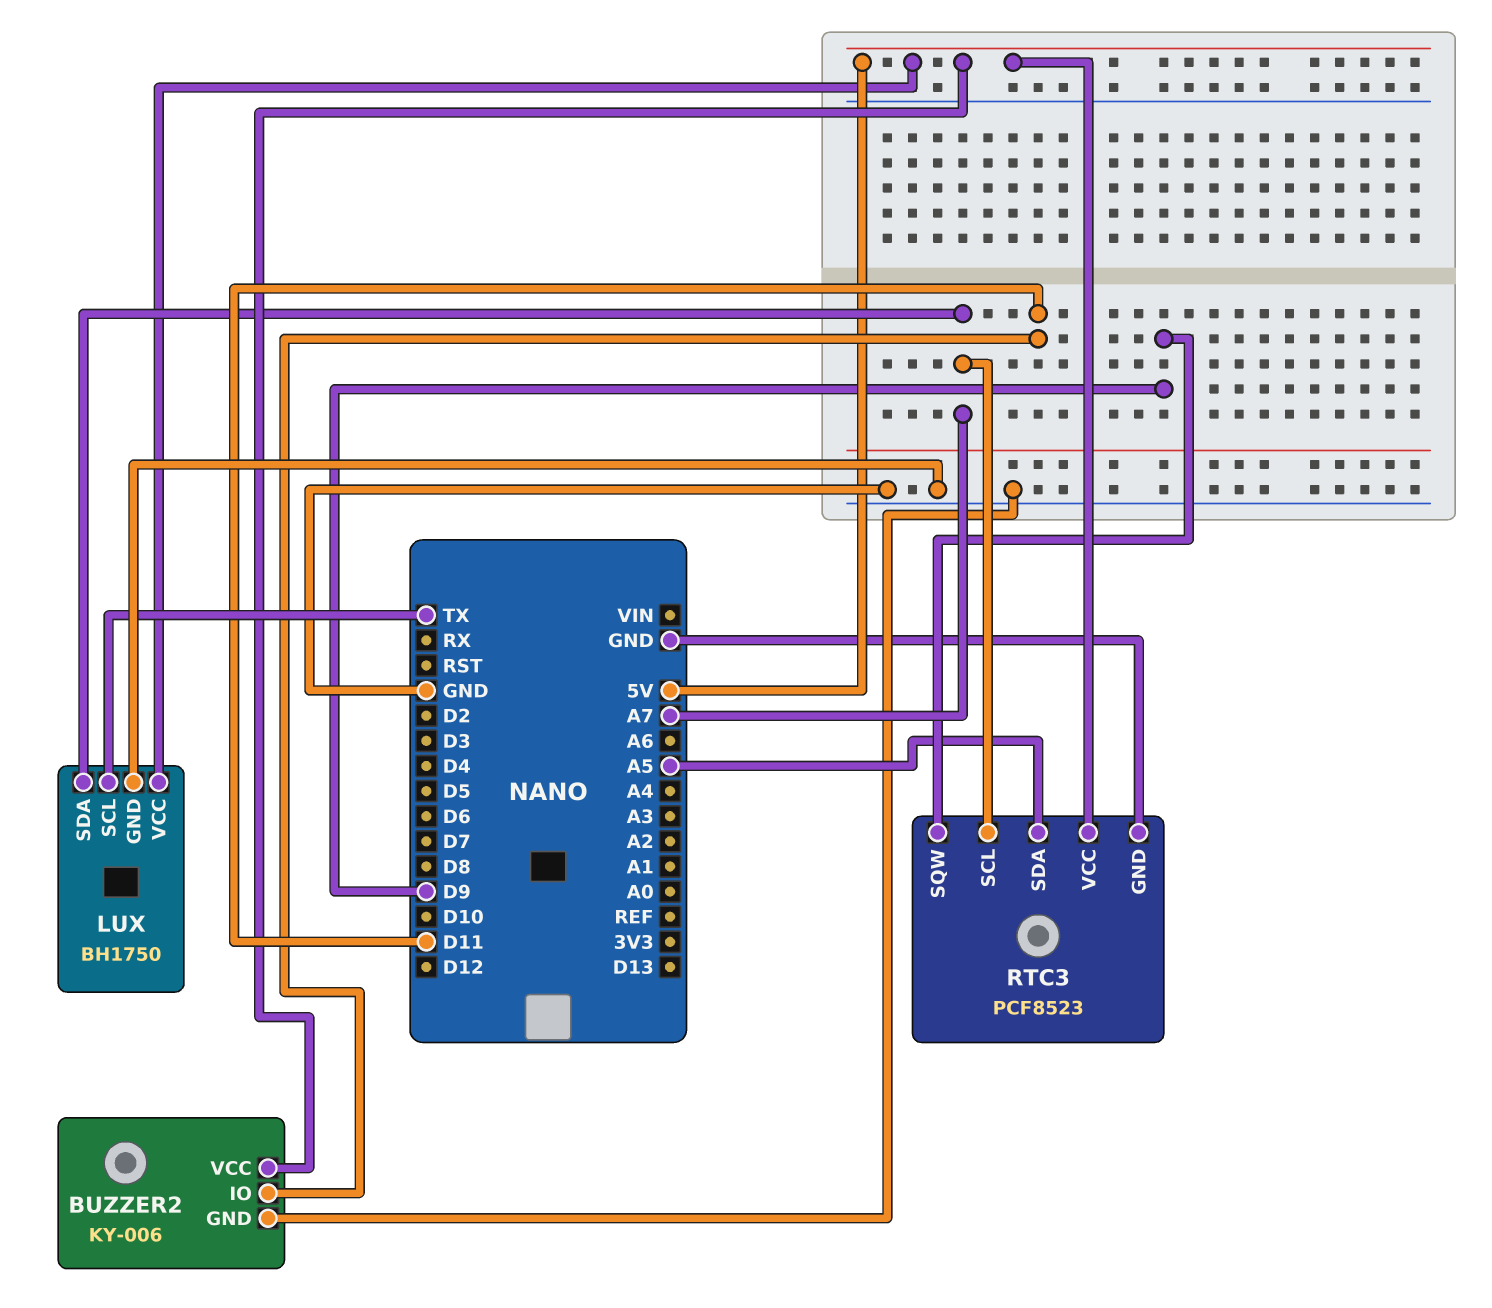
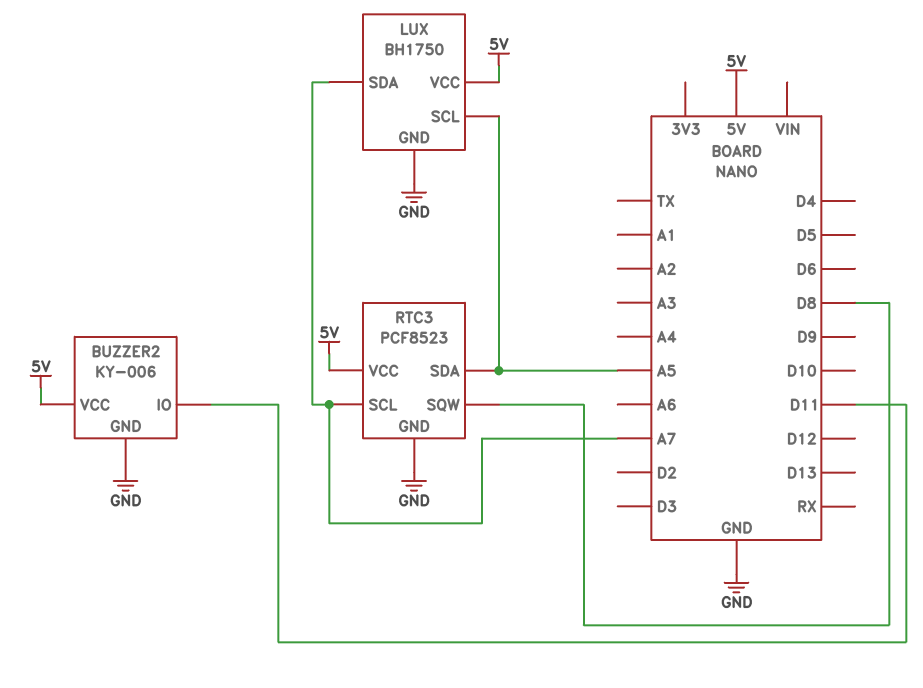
LUX pin SCL: TX -> A5
RTC3 pin SQW: D9 -> D8

